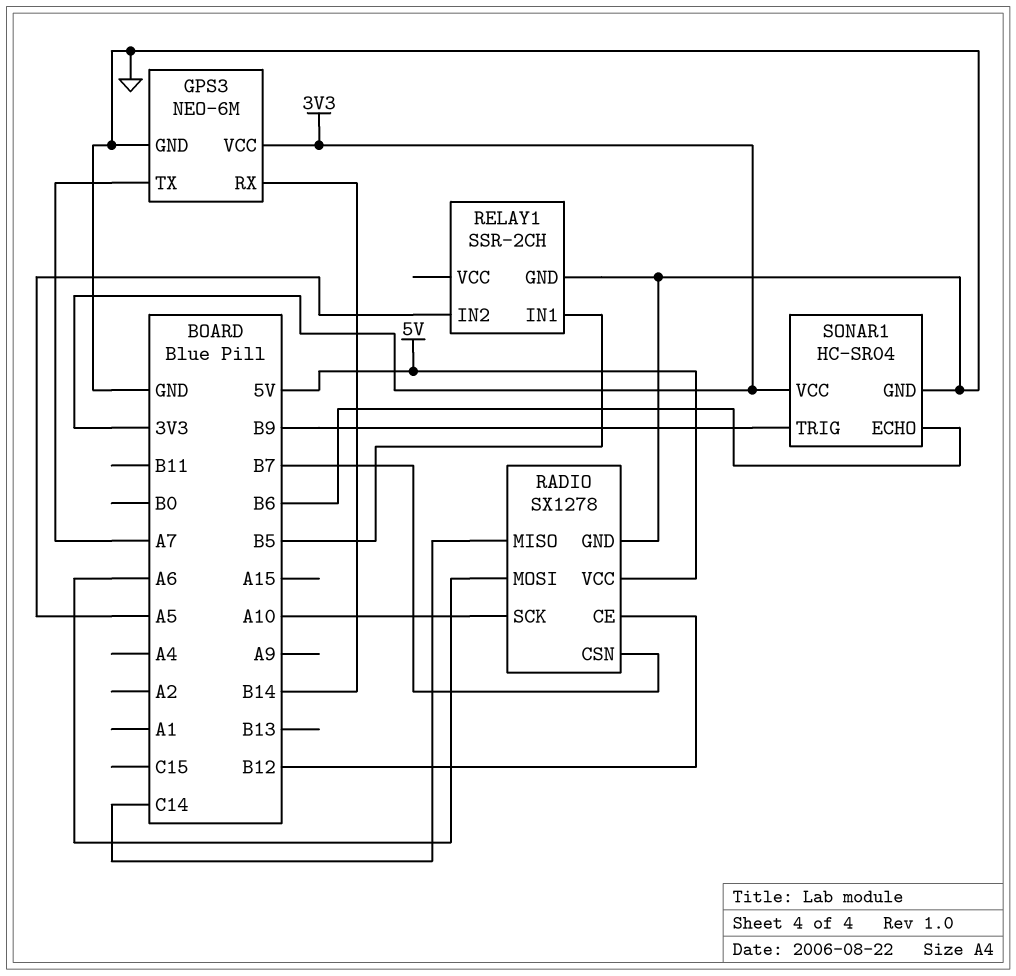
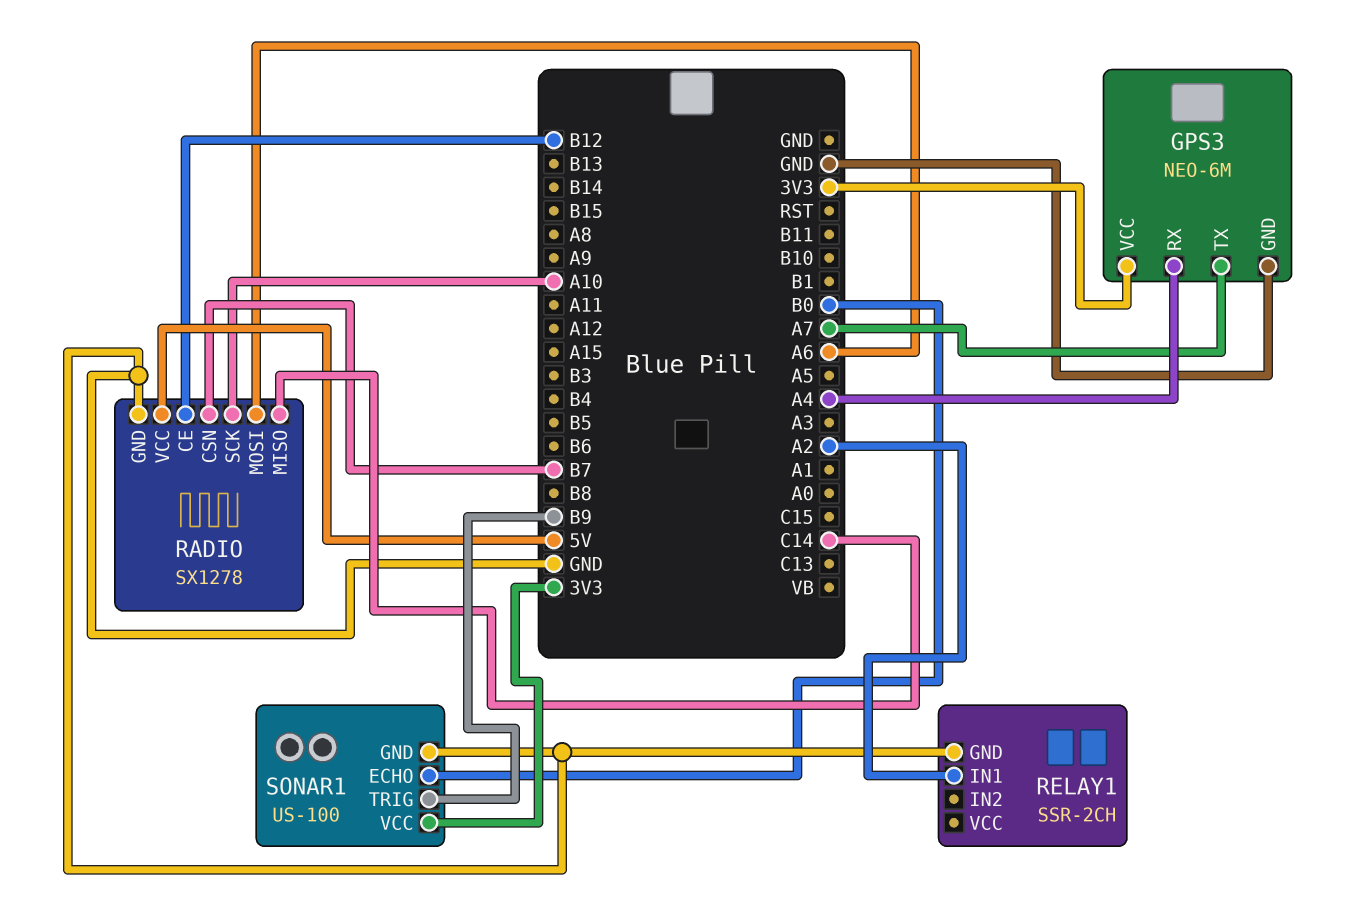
GPS3 pin RX: B14 -> A4
RELAY1 pin IN1: B5 -> A2
RELAY1 pin IN2: A5 -> none
SONAR1: HC-SR04 -> US-100
SONAR1 pin ECHO: B6 -> B0

